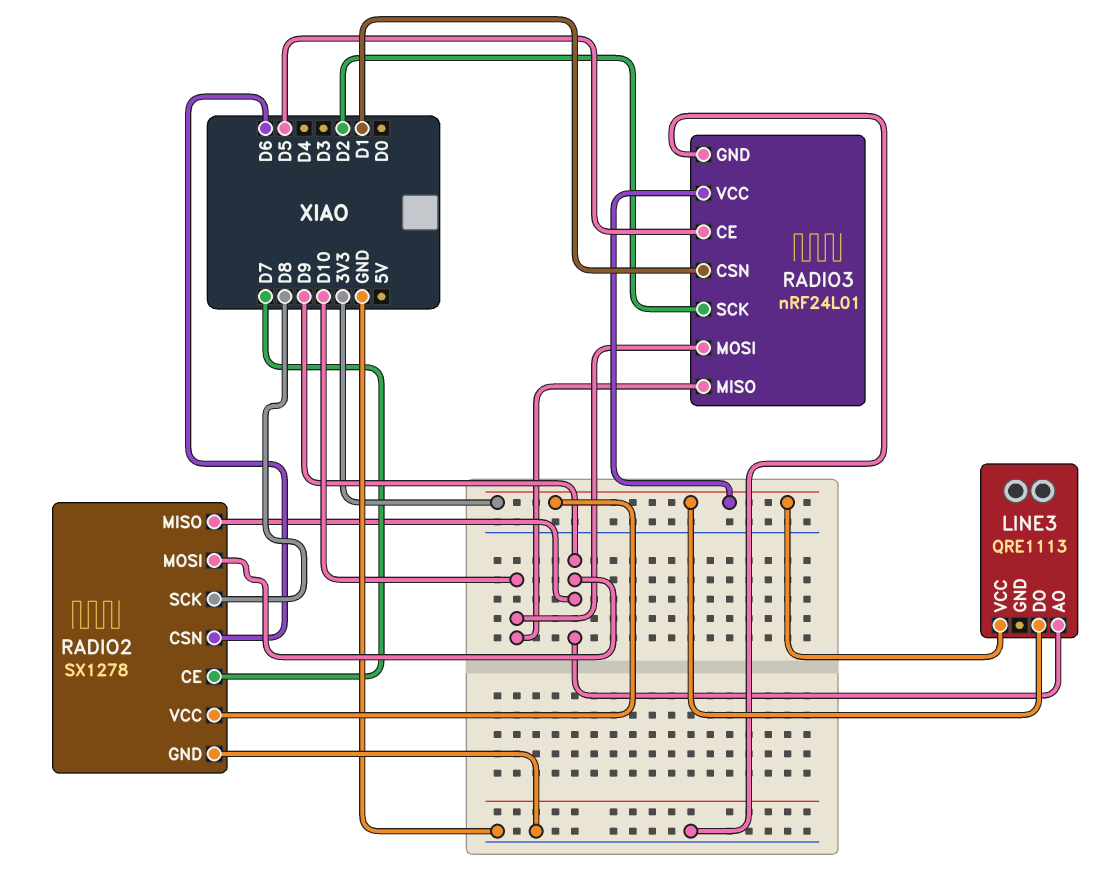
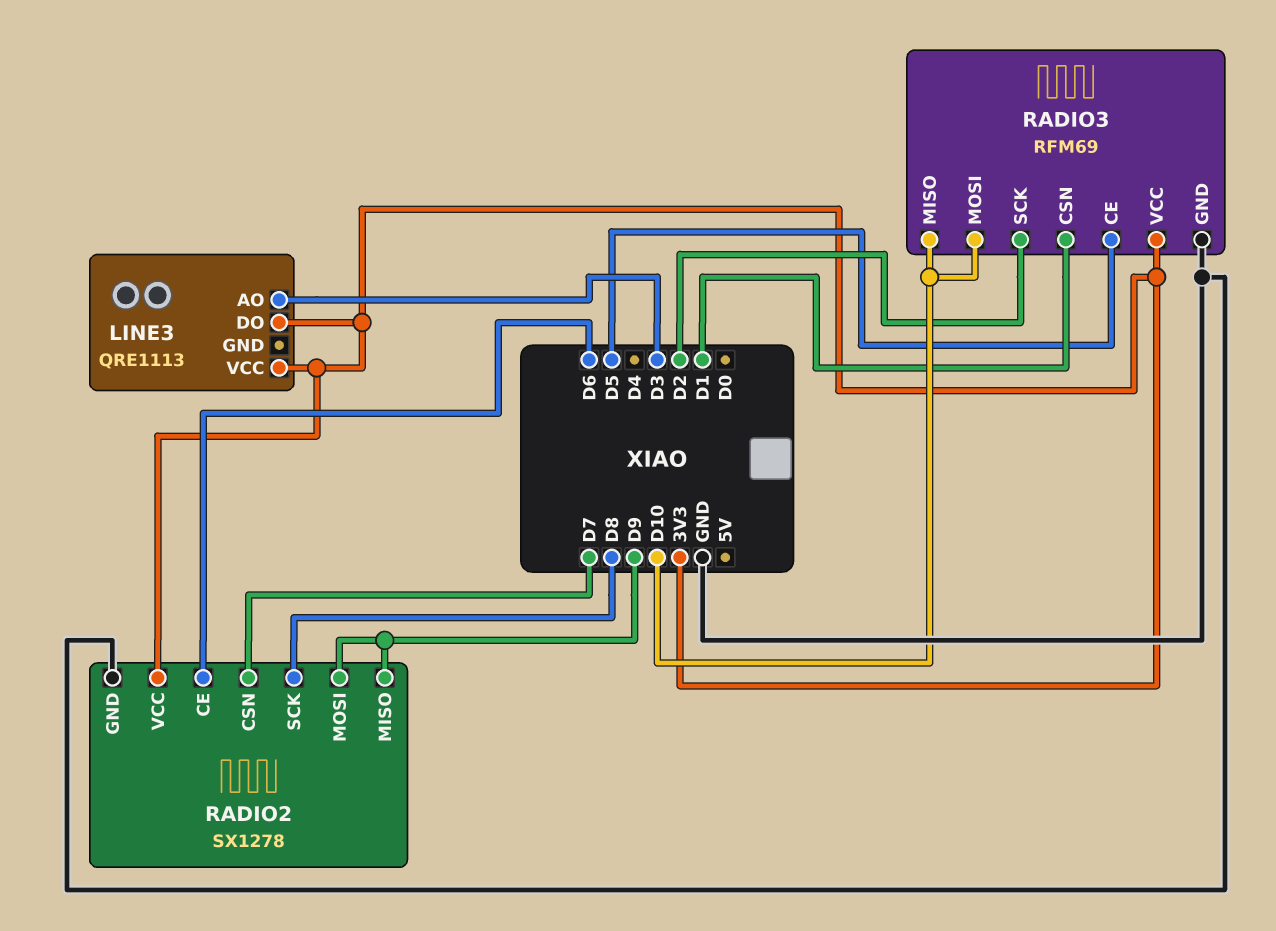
LINE3 pin AO: D9 -> D3
RADIO2 pin CE: D7 -> D6
RADIO2 pin CSN: D6 -> D7
RADIO3: nRF24L01 -> RFM69

